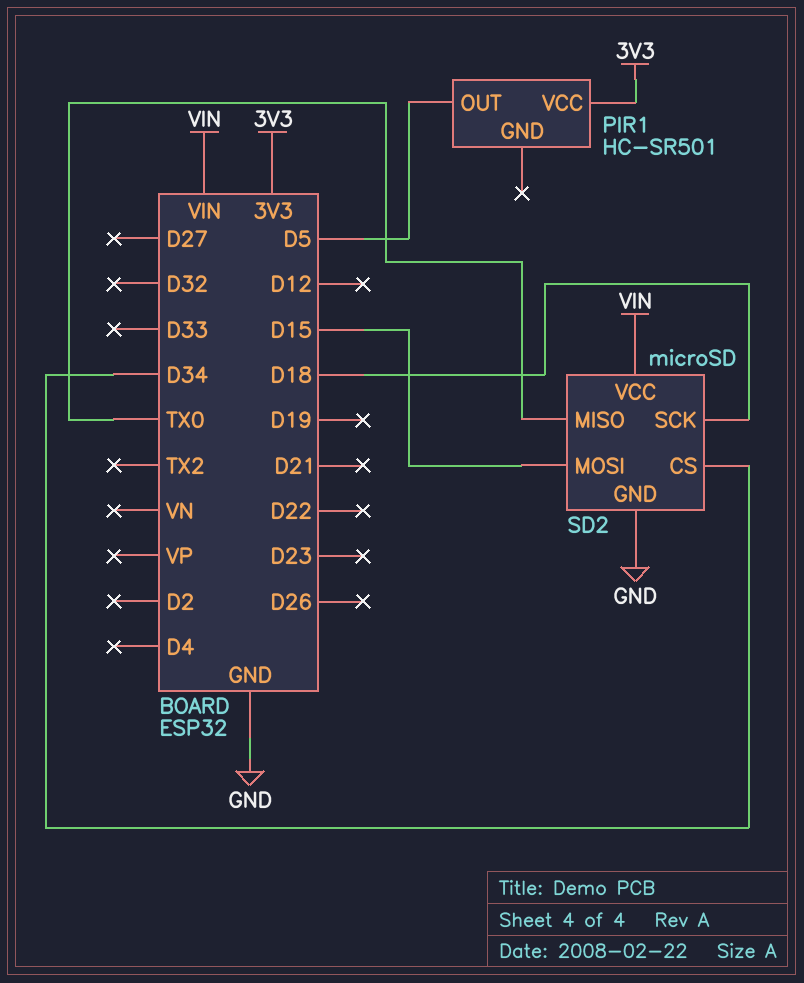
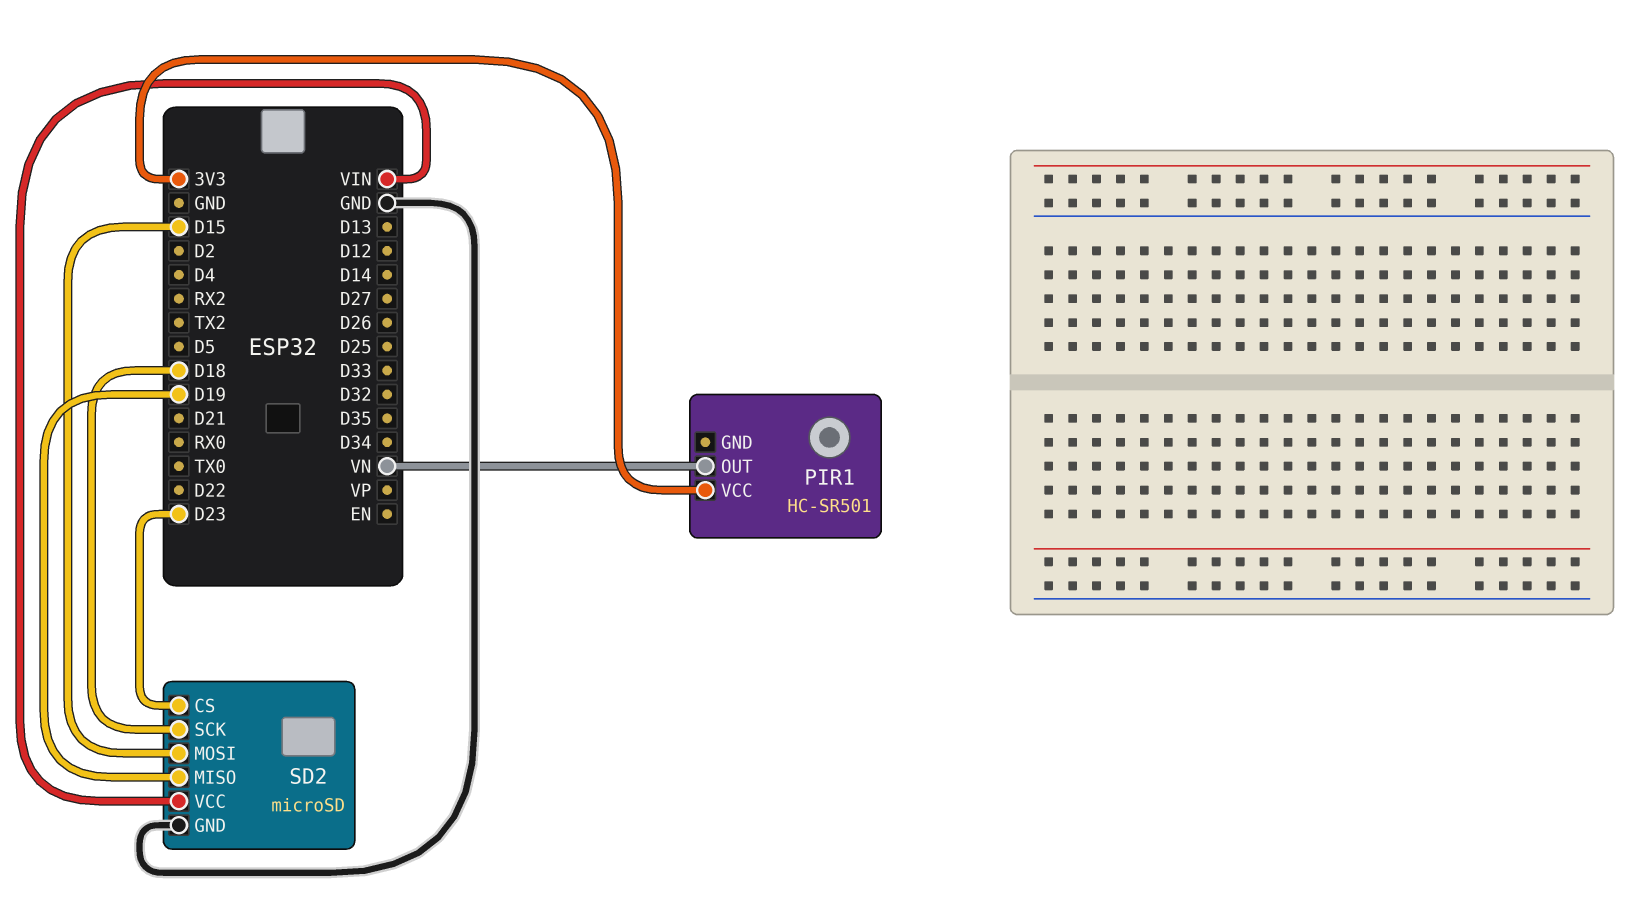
PIR1 pin OUT: D5 -> VN
SD2 pin CS: D34 -> D23
SD2 pin MISO: TX0 -> D19

